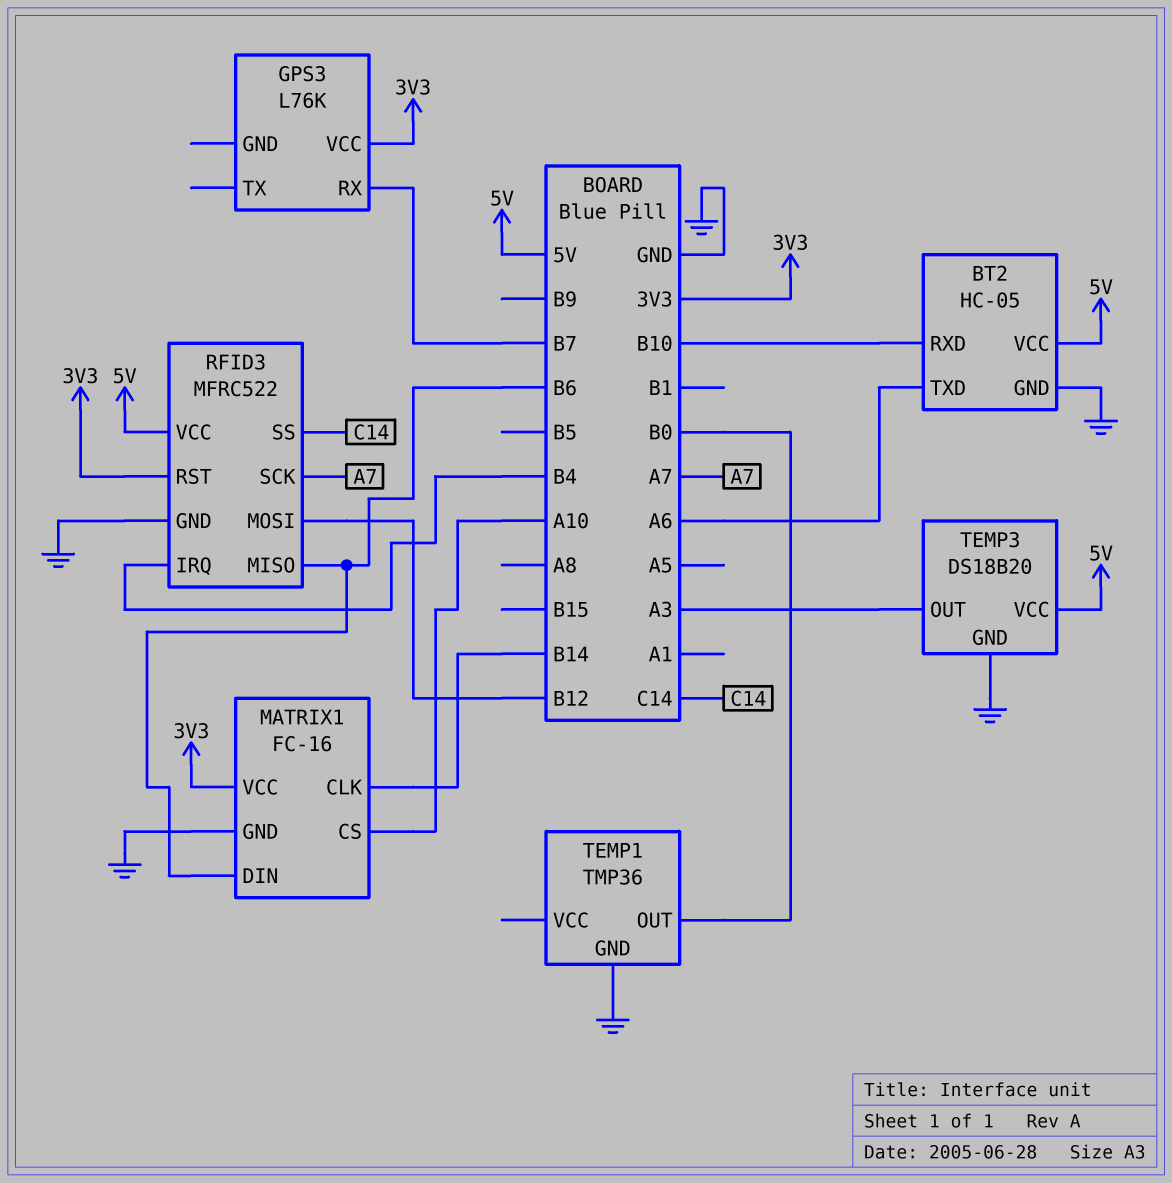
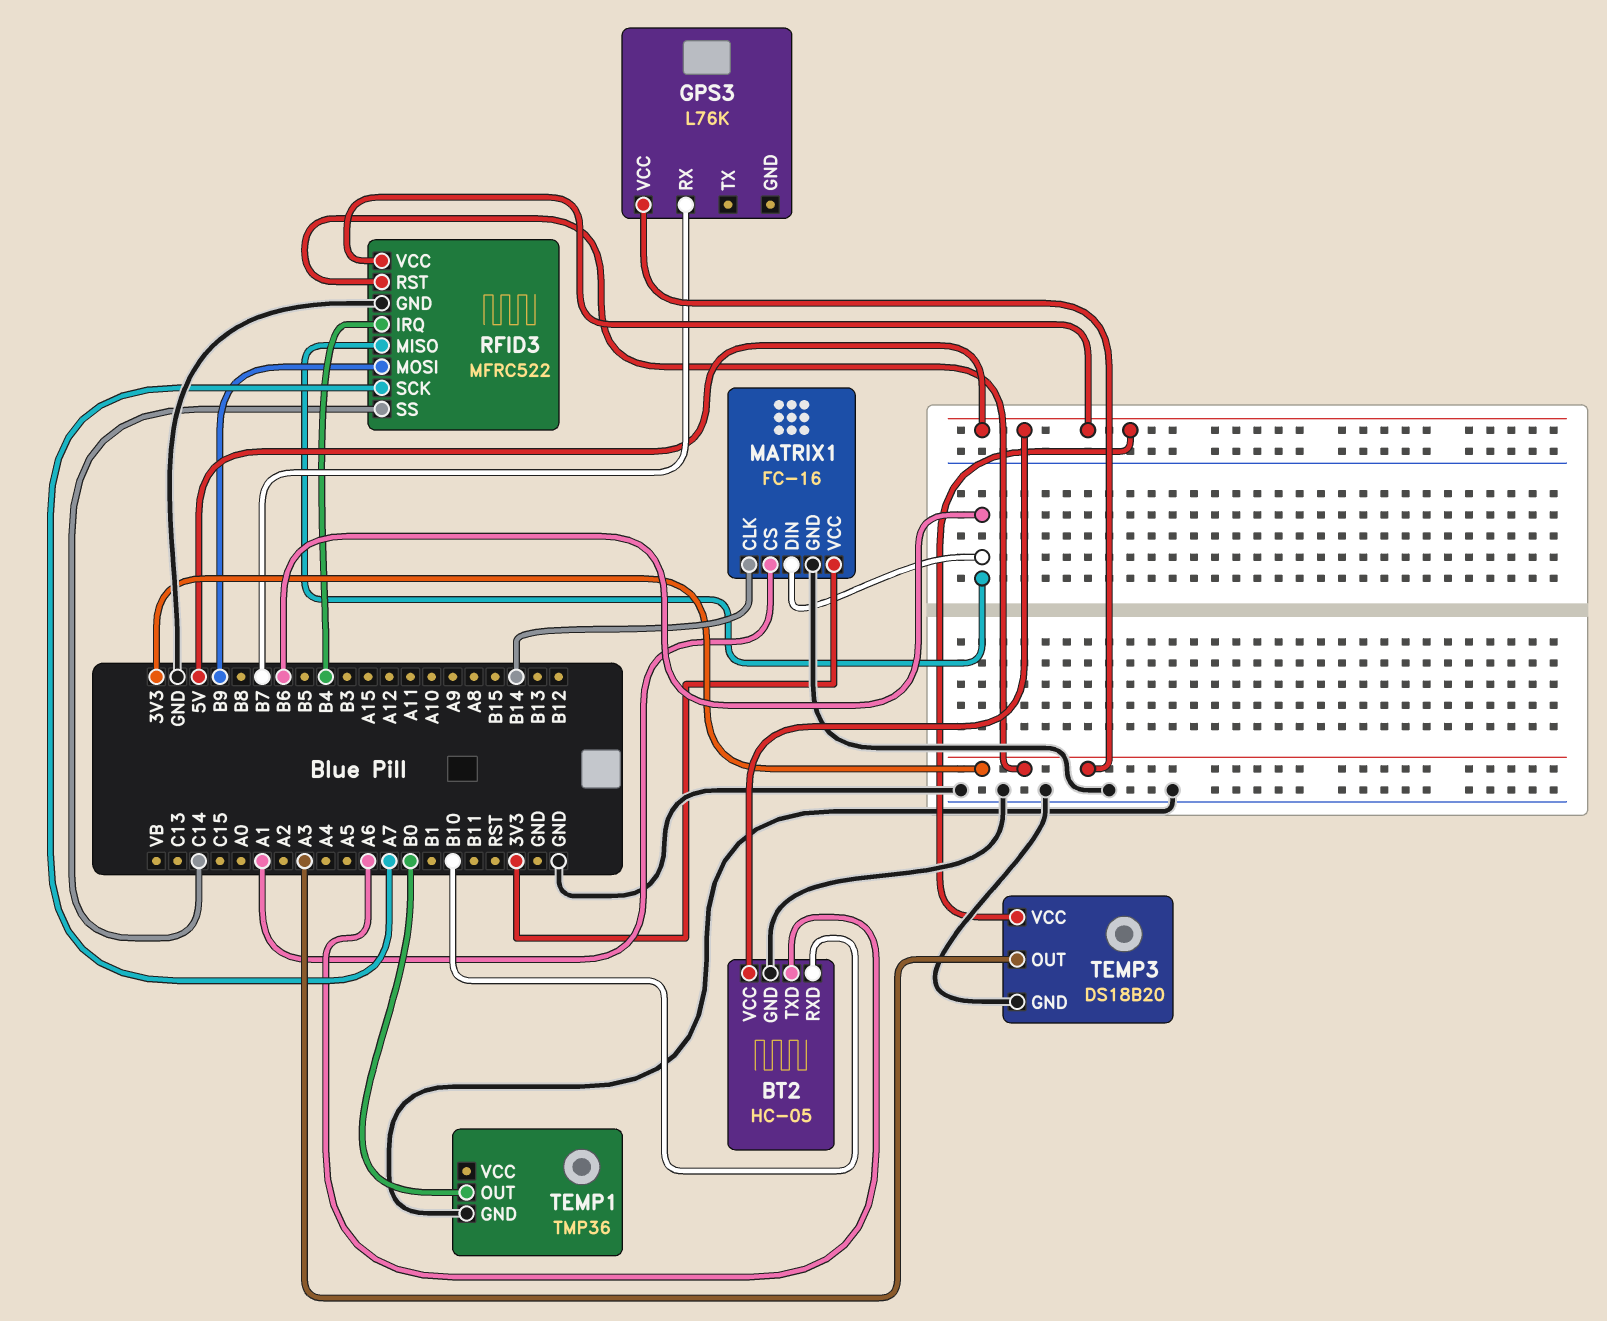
MATRIX1 pin CS: A10 -> A1
RFID3 pin MOSI: B12 -> B9

